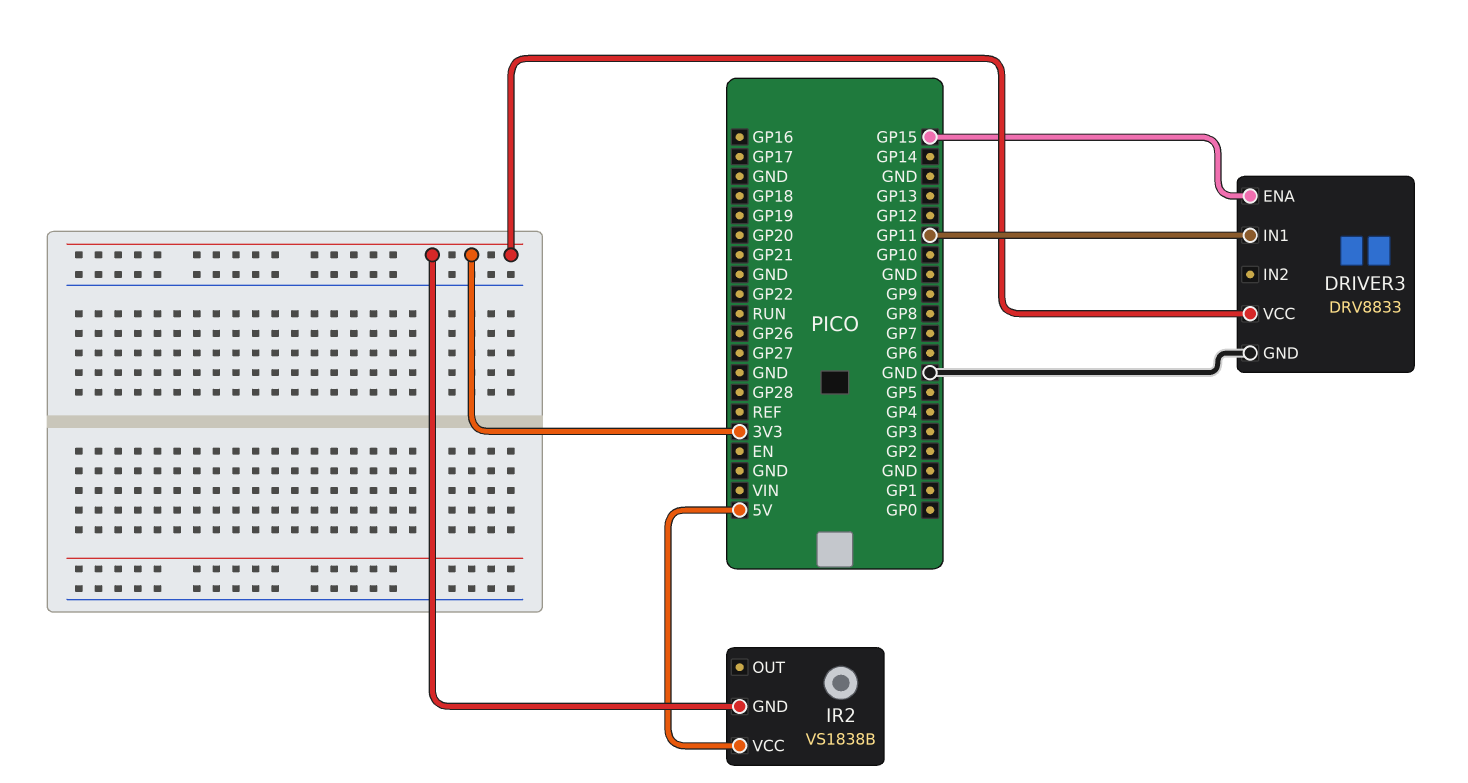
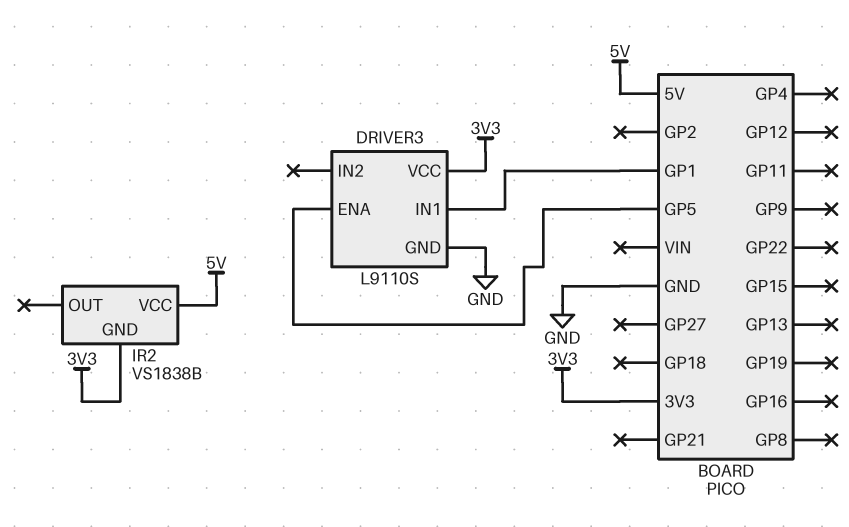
DRIVER3: DRV8833 -> L9110S
DRIVER3 pin ENA: GP15 -> GP5
DRIVER3 pin IN1: GP11 -> GP1

